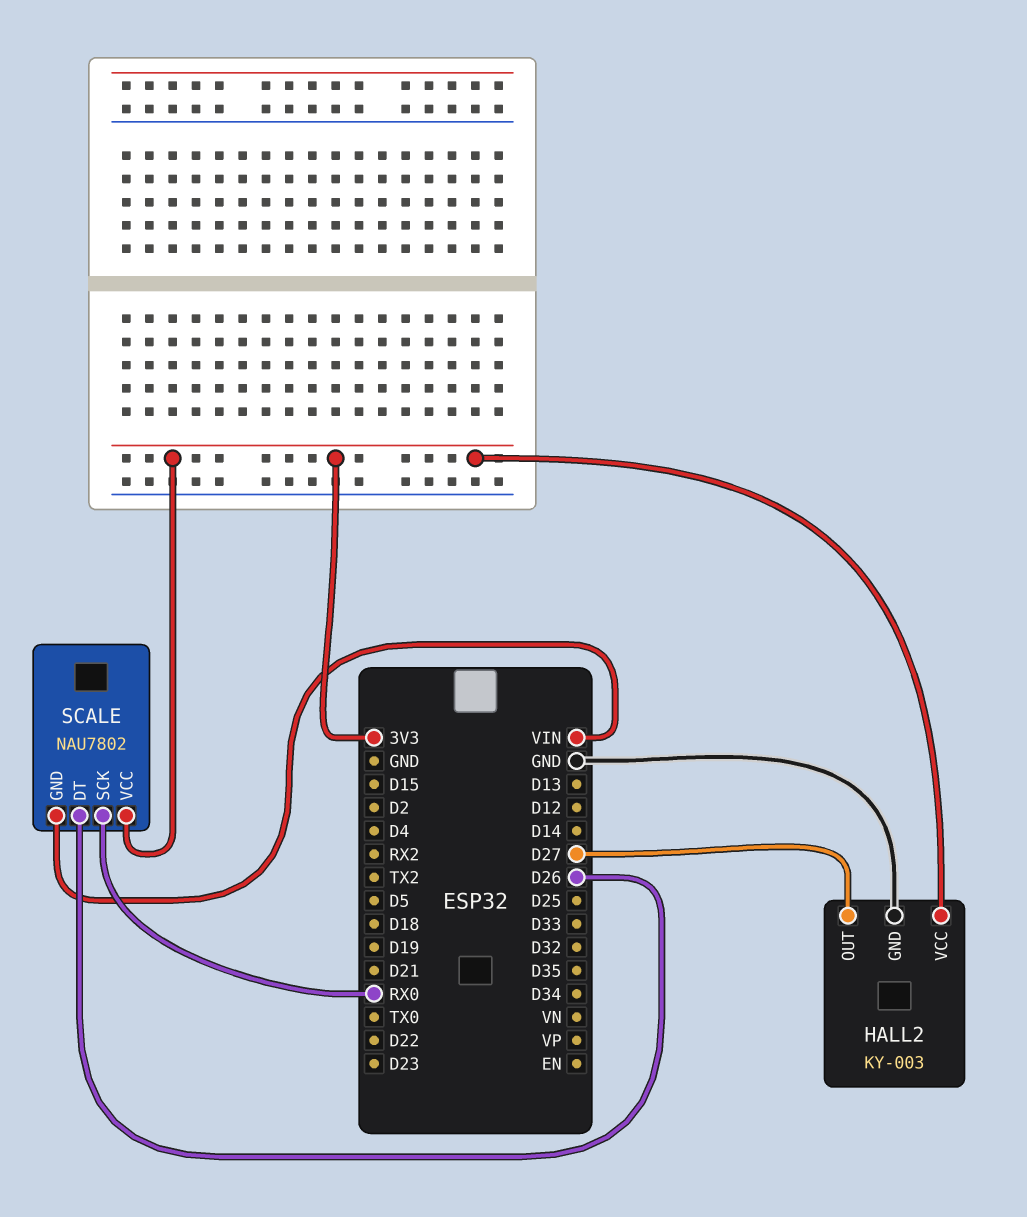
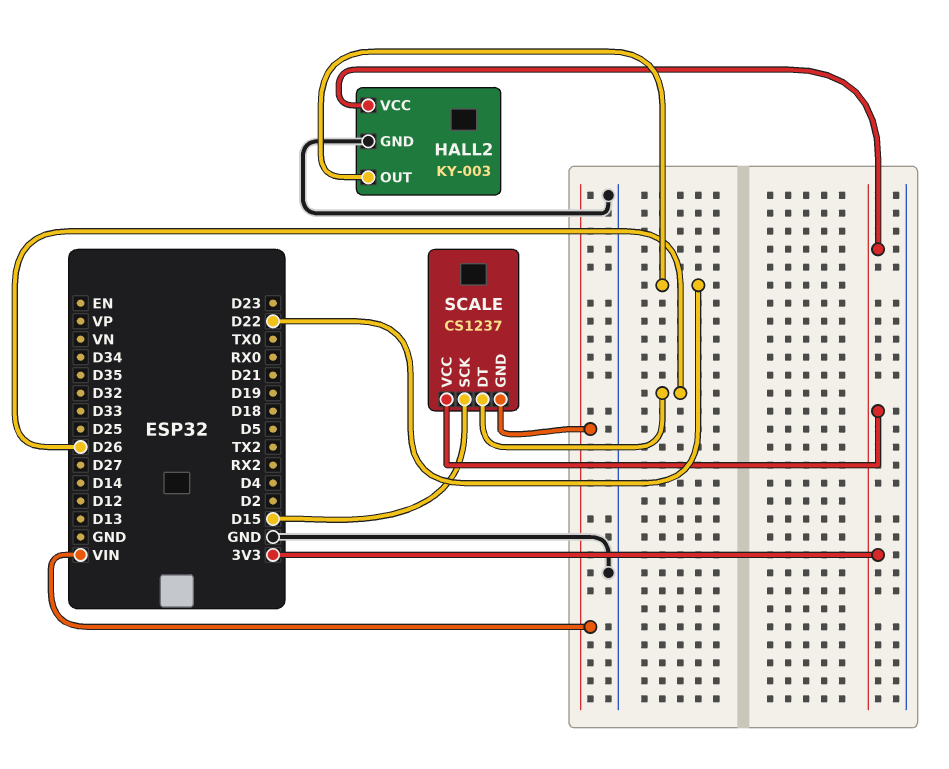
HALL2 pin OUT: D27 -> D22
SCALE: NAU7802 -> CS1237
SCALE pin SCK: RX0 -> D15

